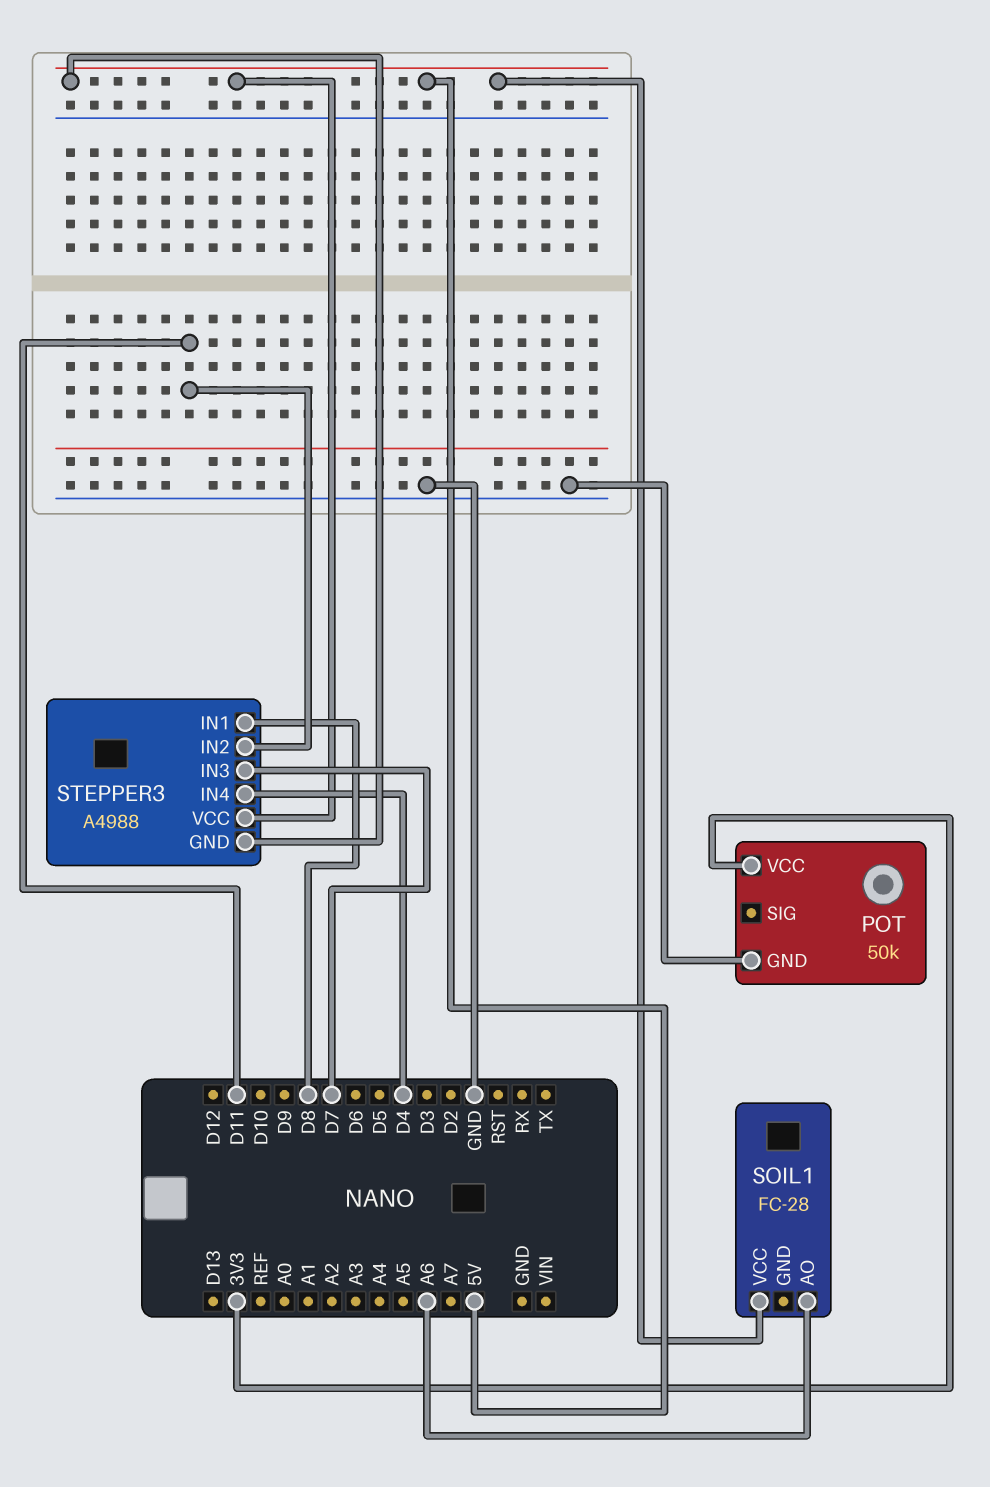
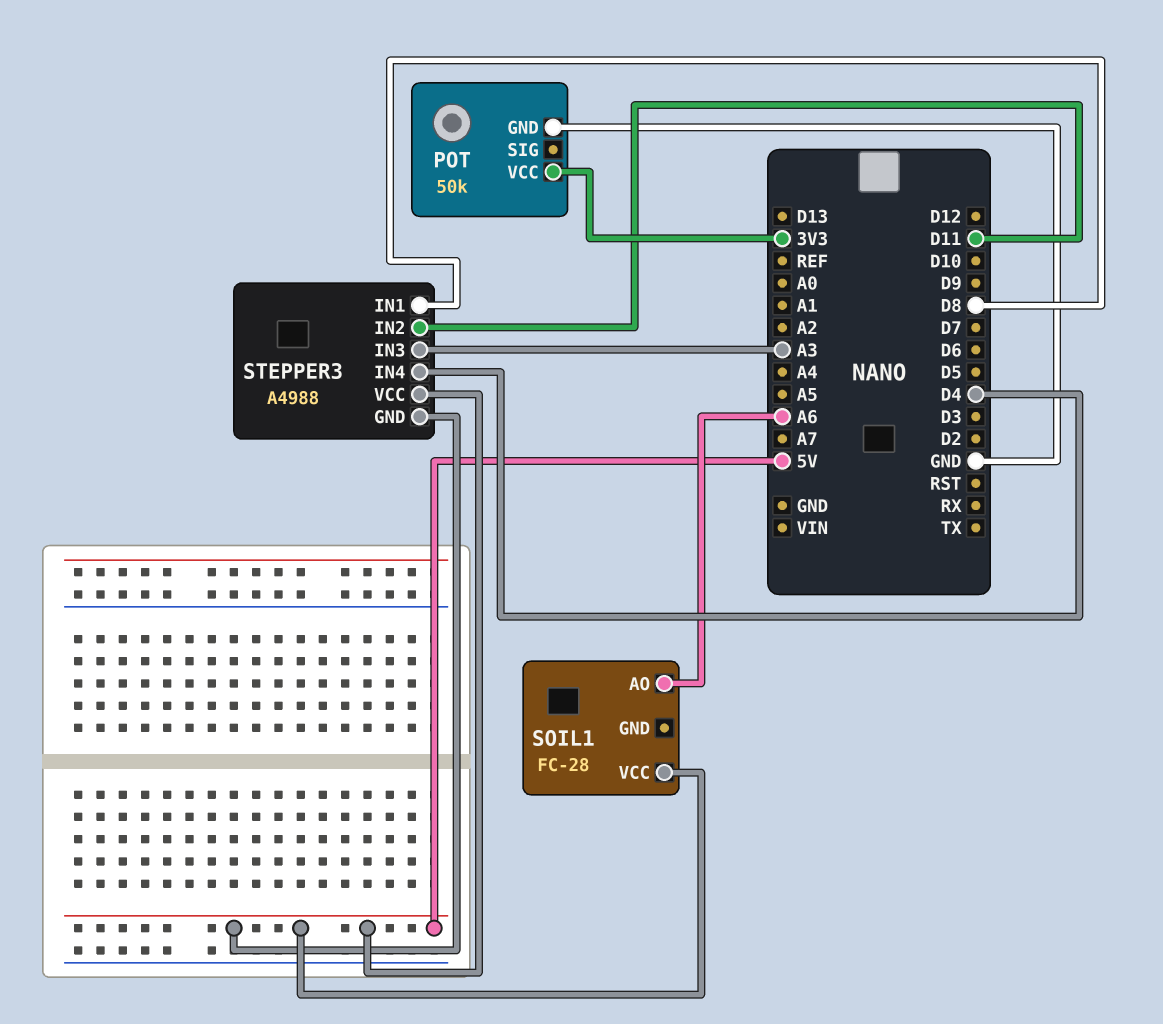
STEPPER3 pin IN3: D7 -> A3

